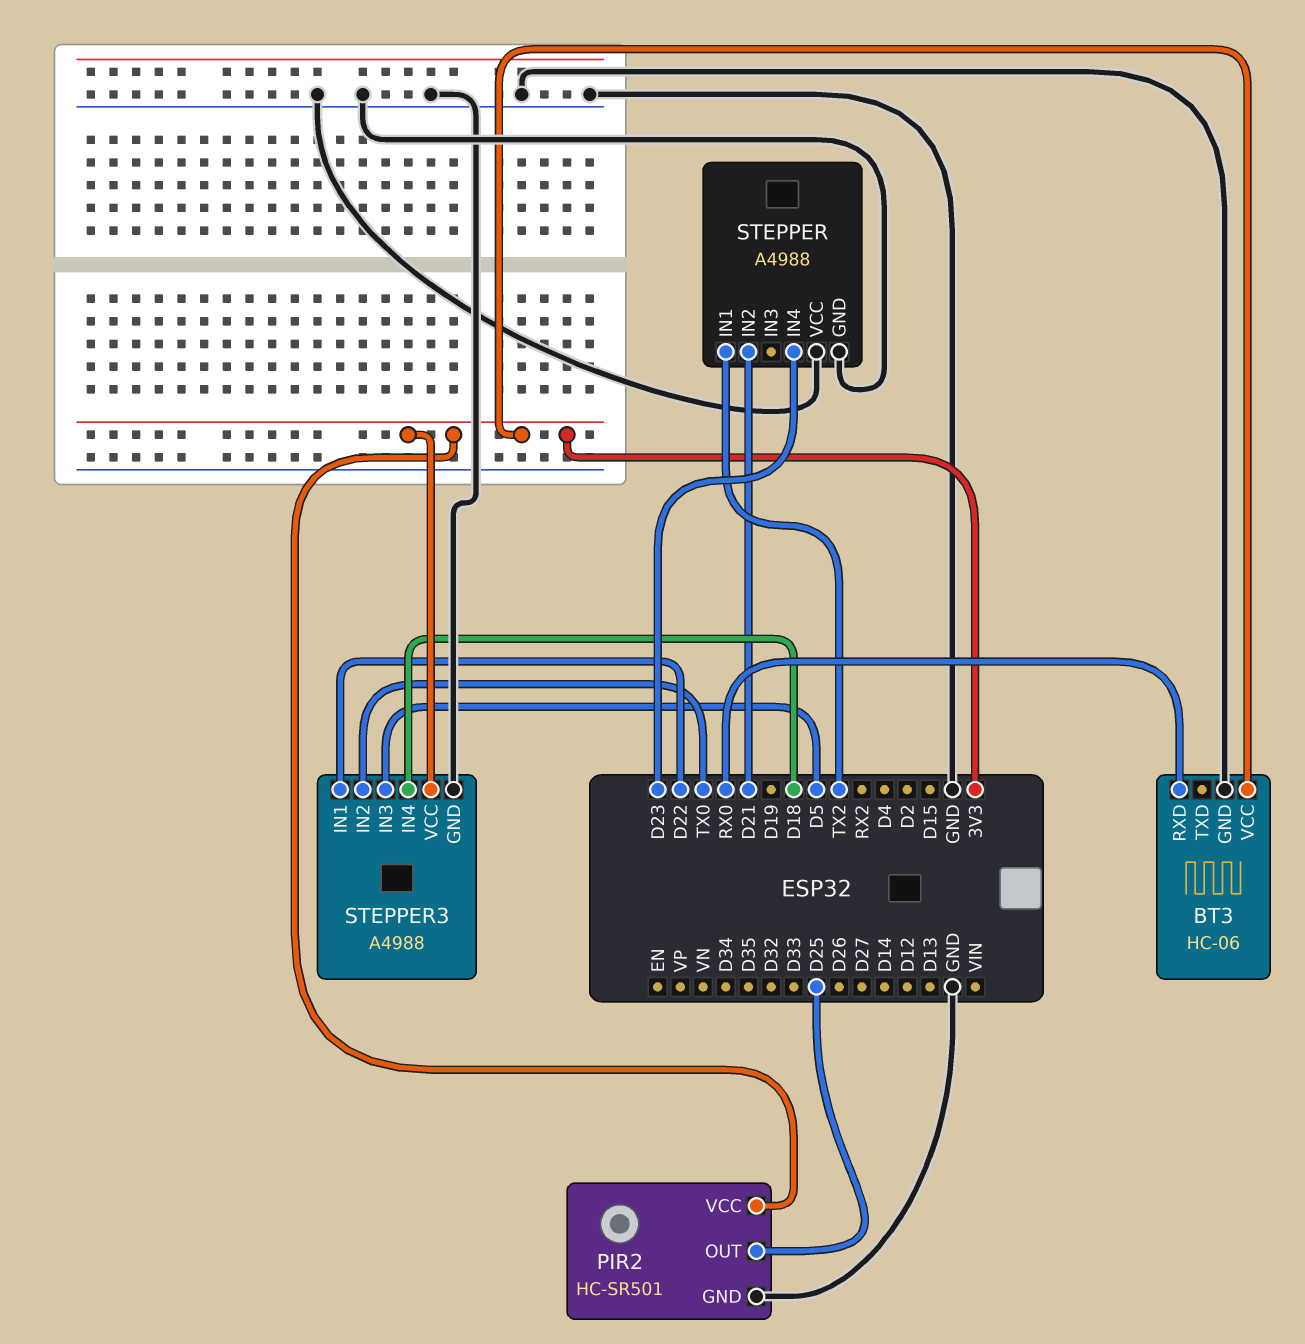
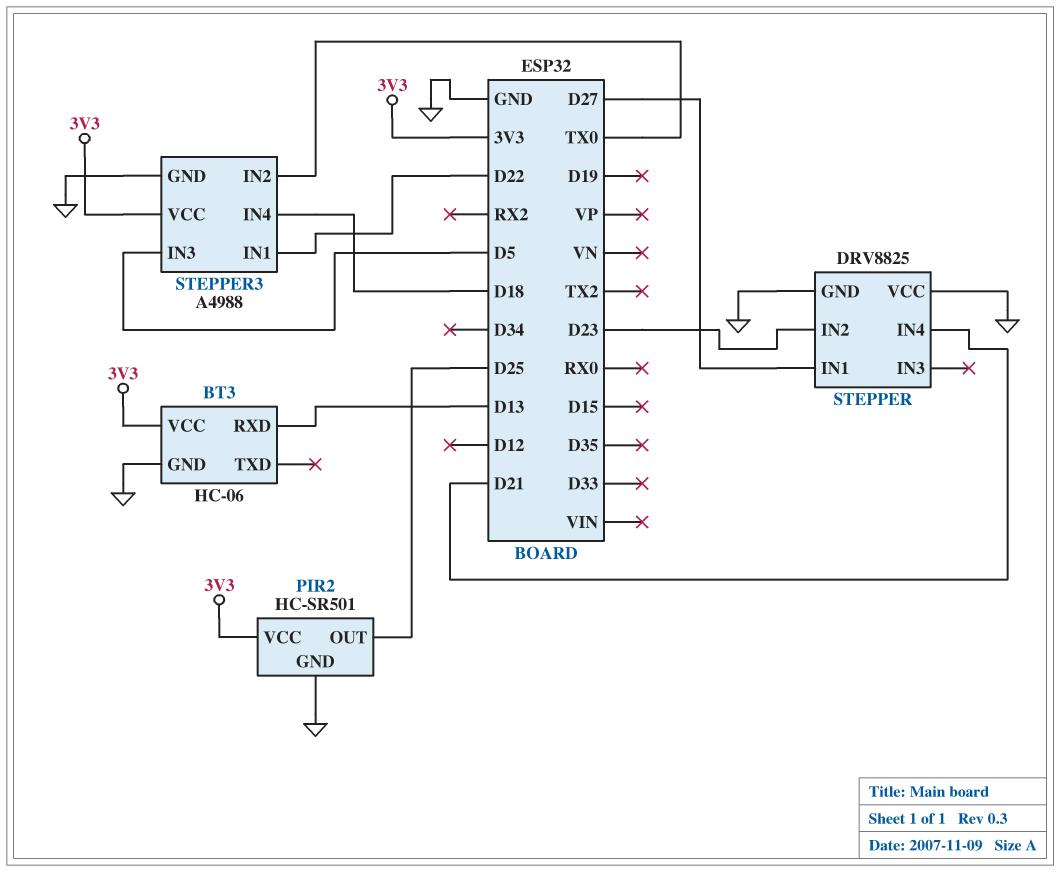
BT3 pin RXD: RX0 -> D13
STEPPER: A4988 -> DRV8825
STEPPER pin IN1: TX2 -> D27
STEPPER pin IN2: D21 -> D23
STEPPER pin IN4: D23 -> D21

